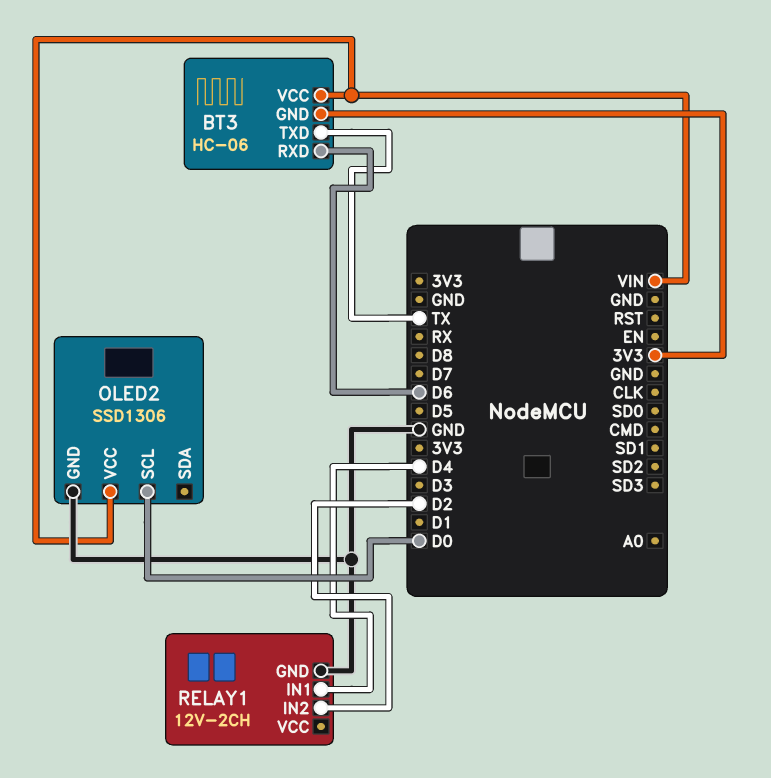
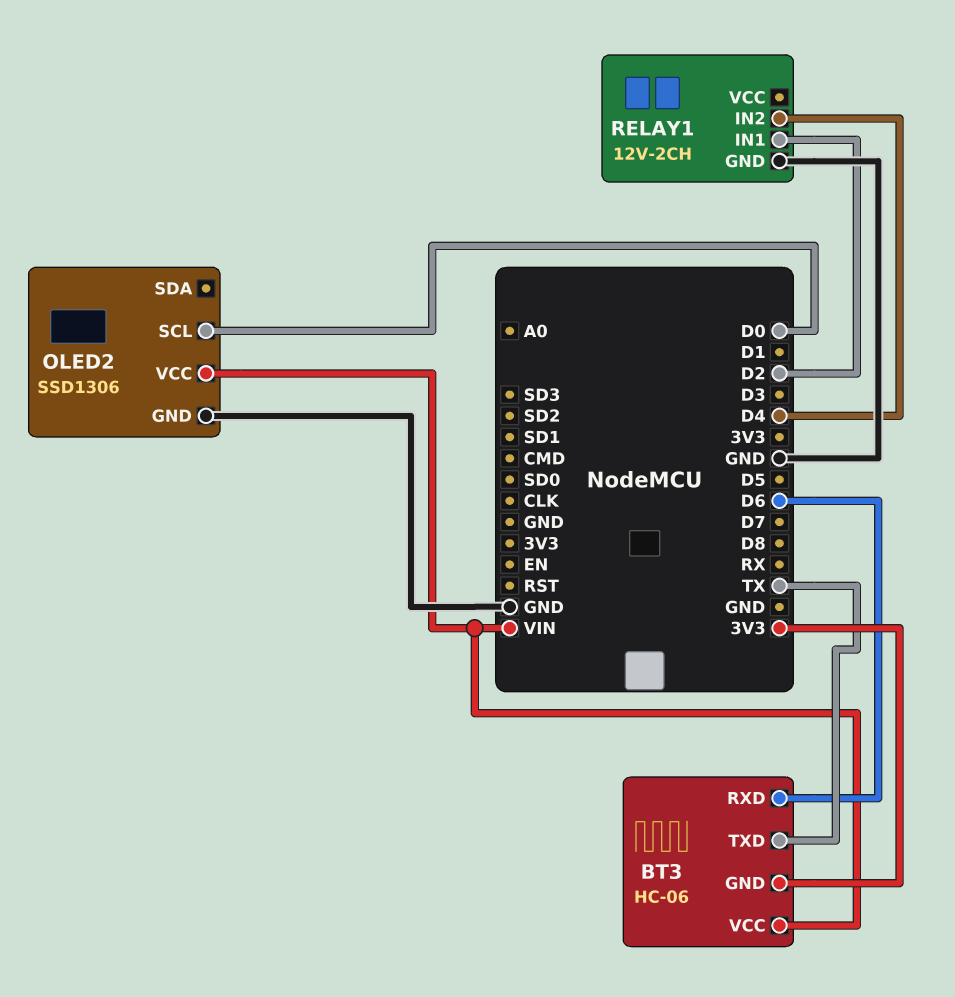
RELAY1 pin IN1: D4 -> D2
RELAY1 pin IN2: D2 -> D4

